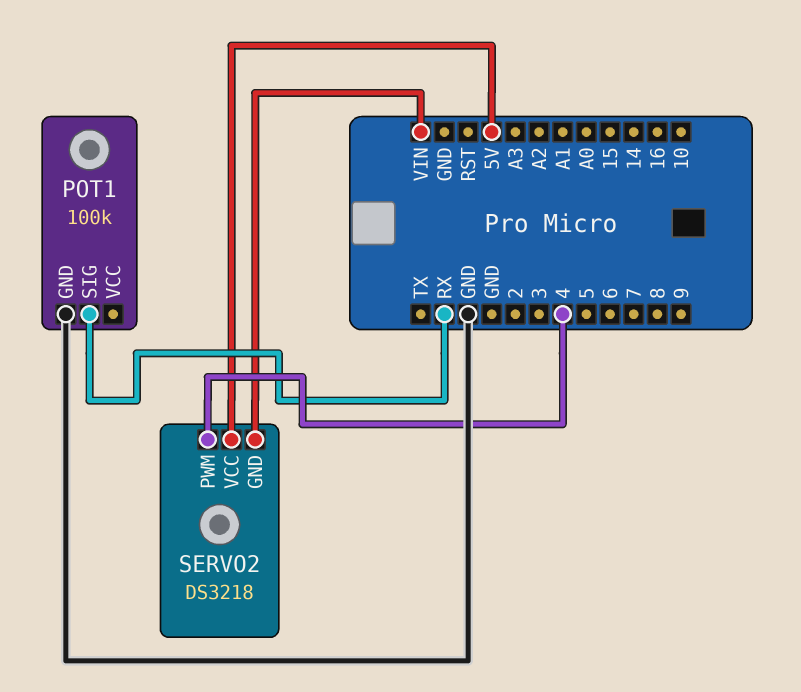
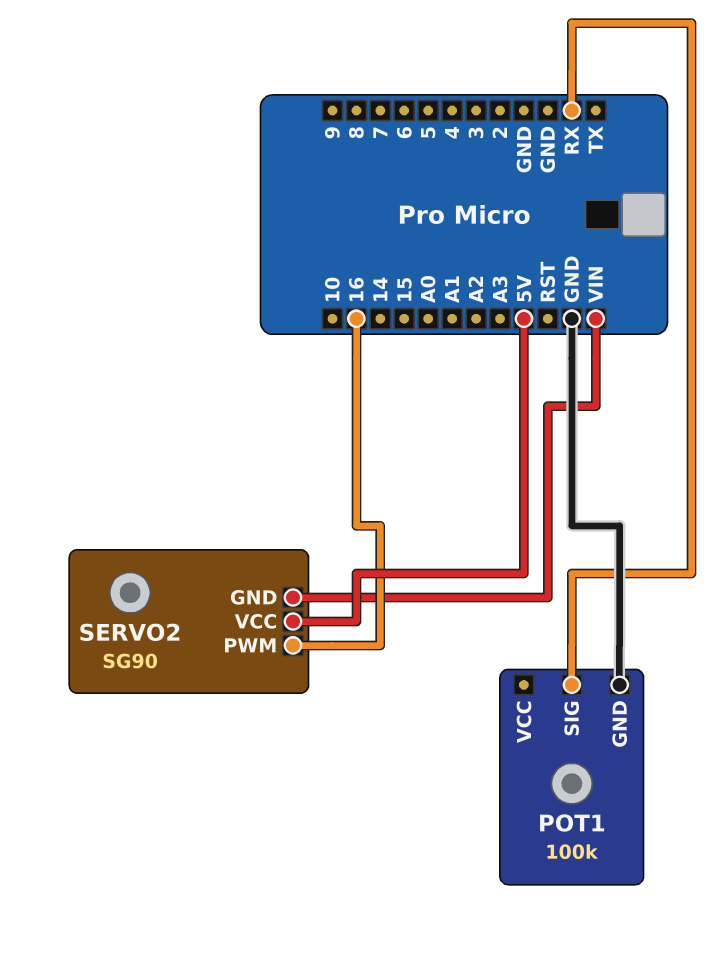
SERVO2: DS3218 -> SG90
SERVO2 pin PWM: 4 -> 16

